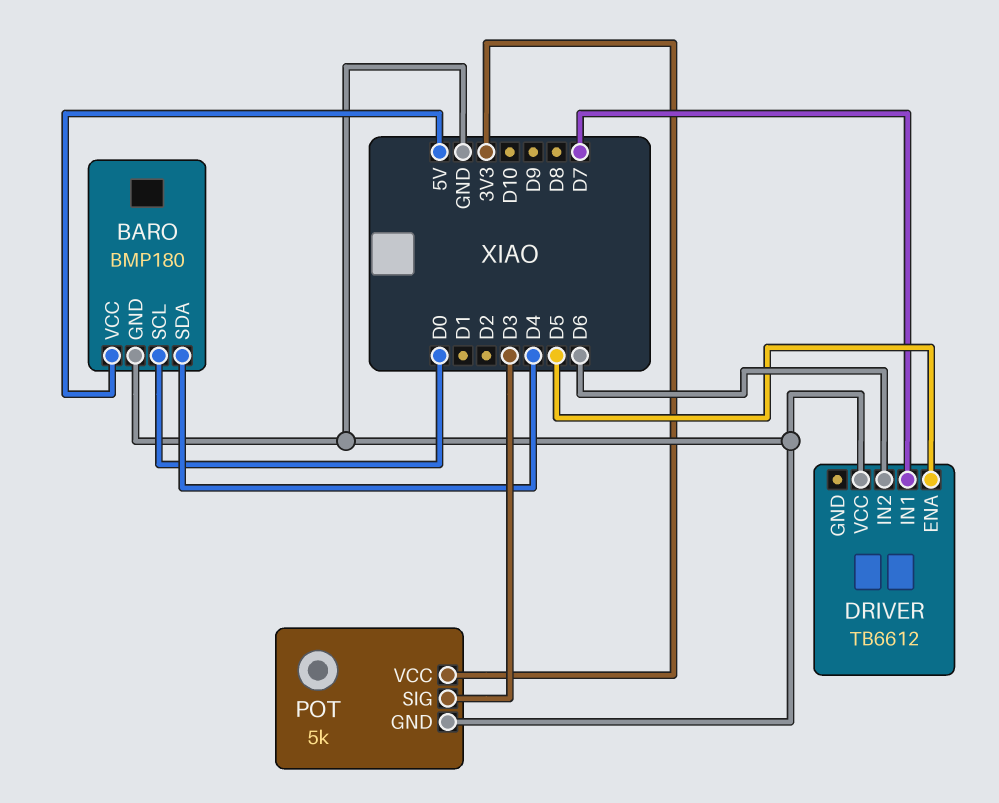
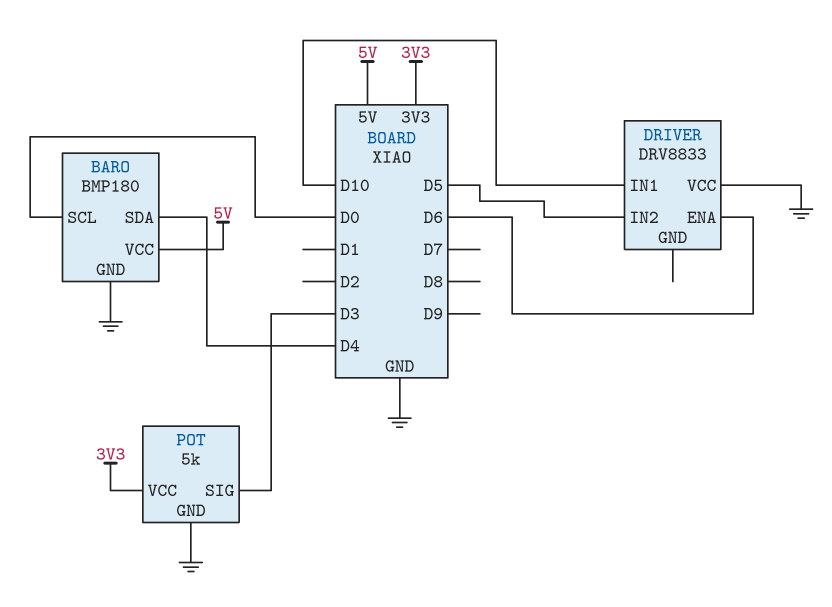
DRIVER: TB6612 -> DRV8833
DRIVER pin ENA: D5 -> D6
DRIVER pin IN1: D7 -> D10
DRIVER pin IN2: D6 -> D5

